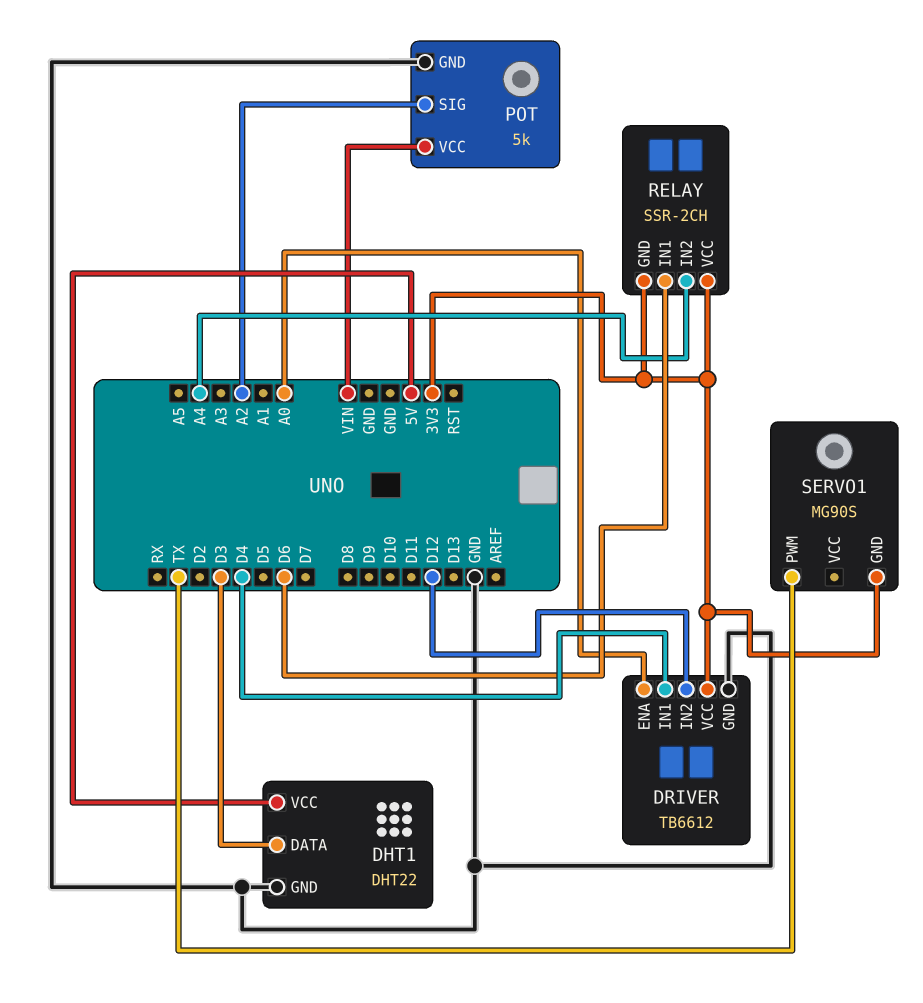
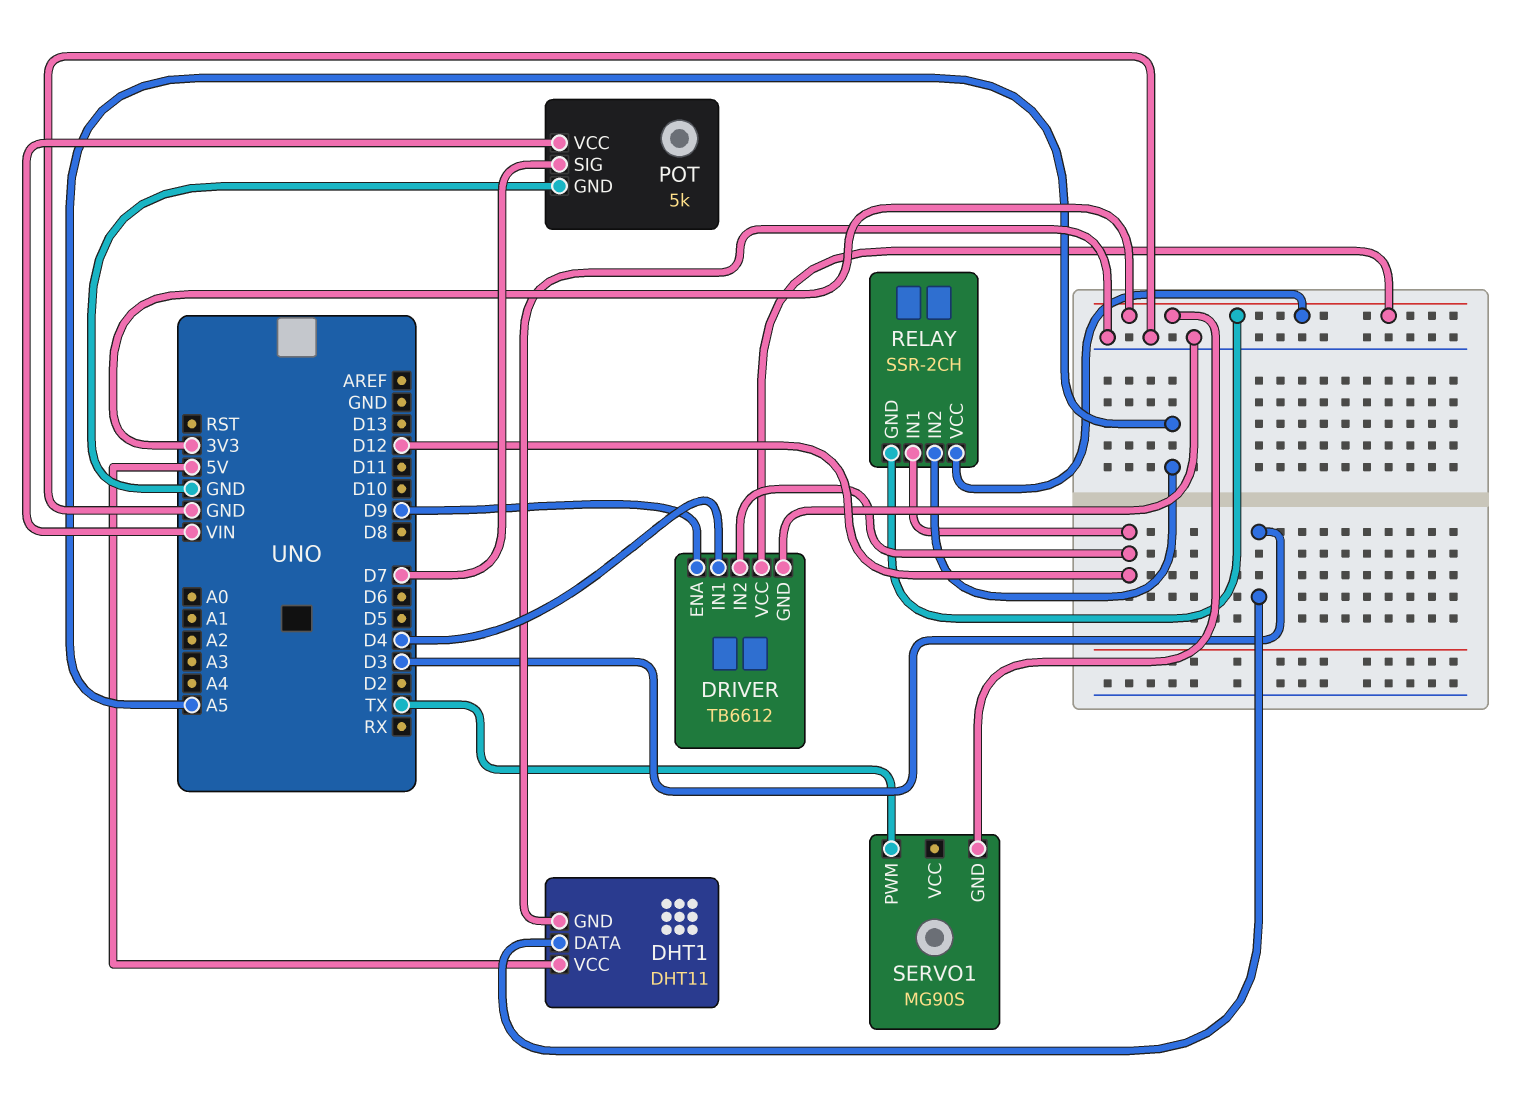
DHT1: DHT22 -> DHT11
DRIVER pin ENA: A0 -> D9
POT pin SIG: A2 -> D7
RELAY pin IN1: D6 -> D12
RELAY pin IN2: A4 -> A5

